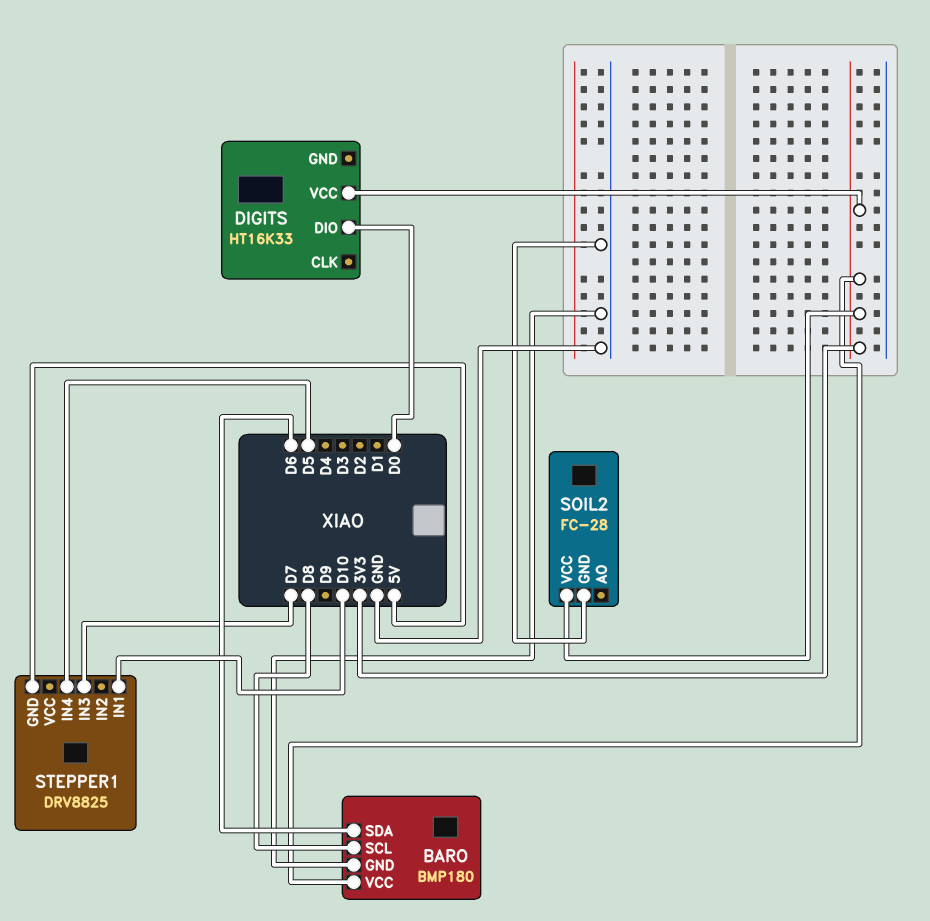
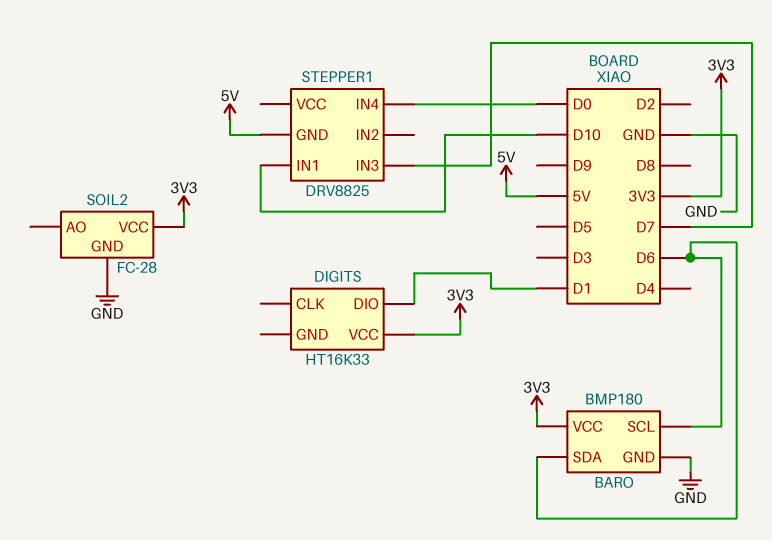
BARO pin SCL: D8 -> D6
DIGITS pin DIO: D0 -> D1
STEPPER1 pin IN4: D5 -> D0

